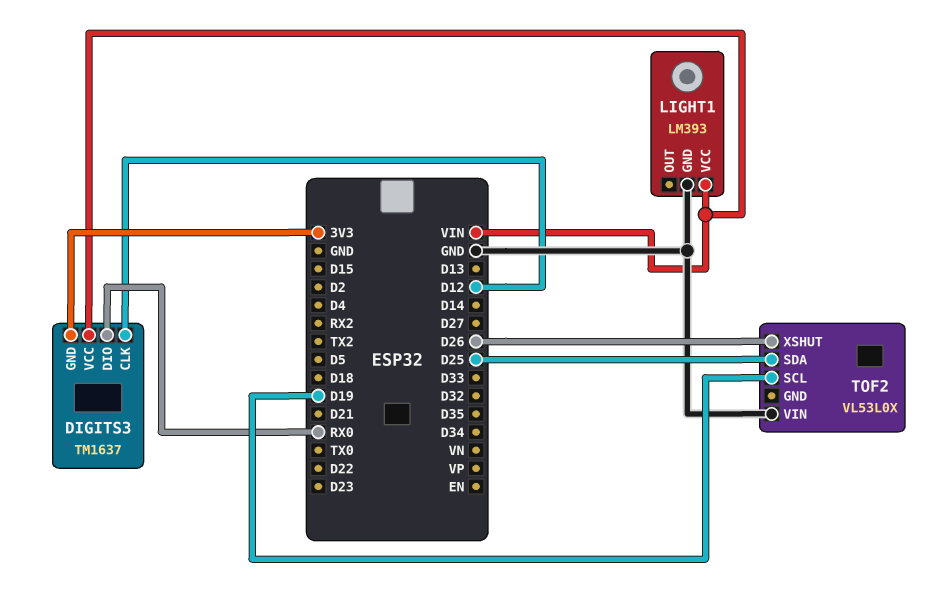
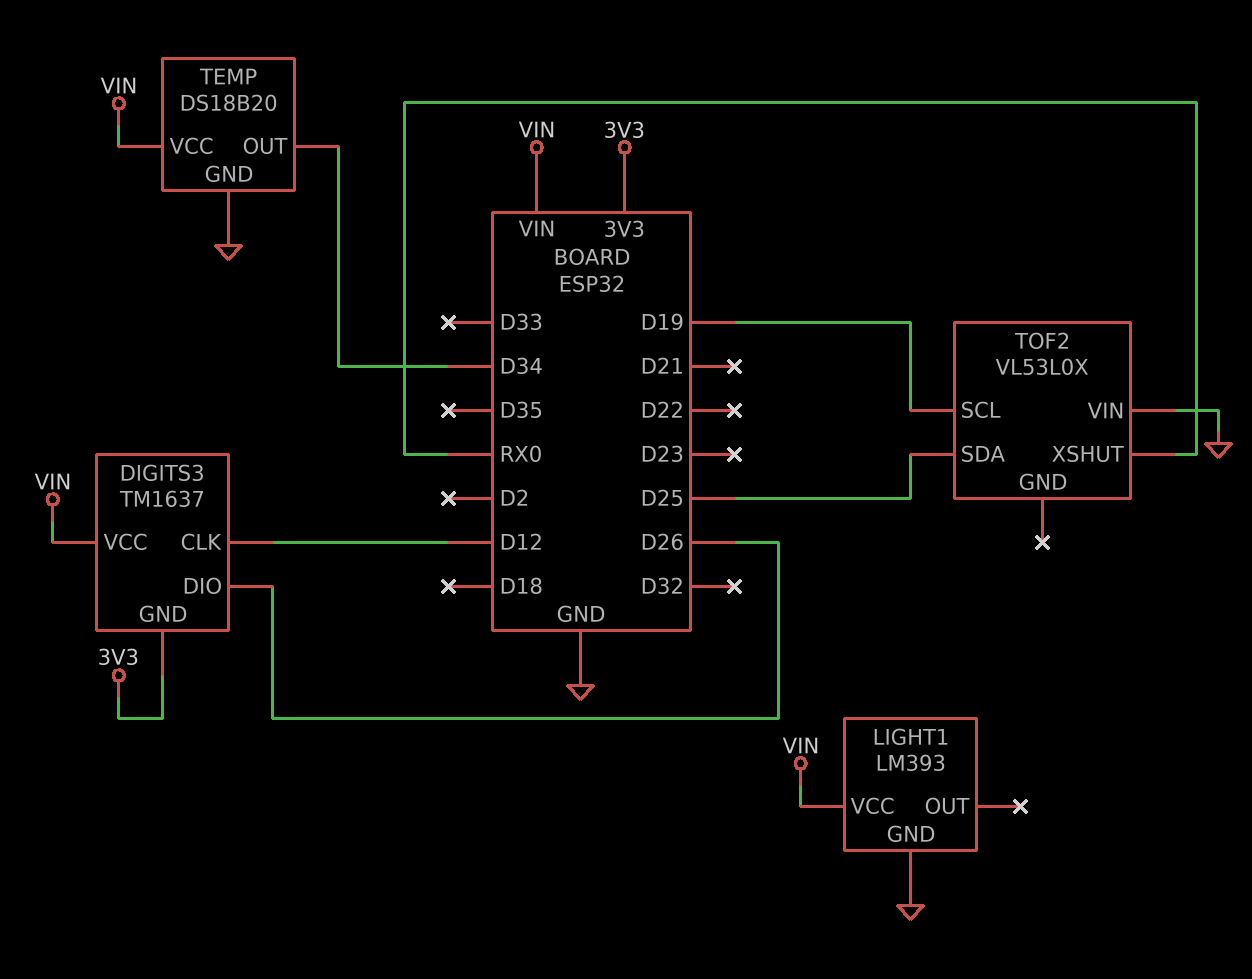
DIGITS3 pin DIO: RX0 -> D26
TEMP: none -> DS18B20
TEMP pin GND: none -> GND
TEMP pin OUT: none -> D34
TEMP pin VCC: none -> VIN
TOF2 pin XSHUT: D26 -> RX0

